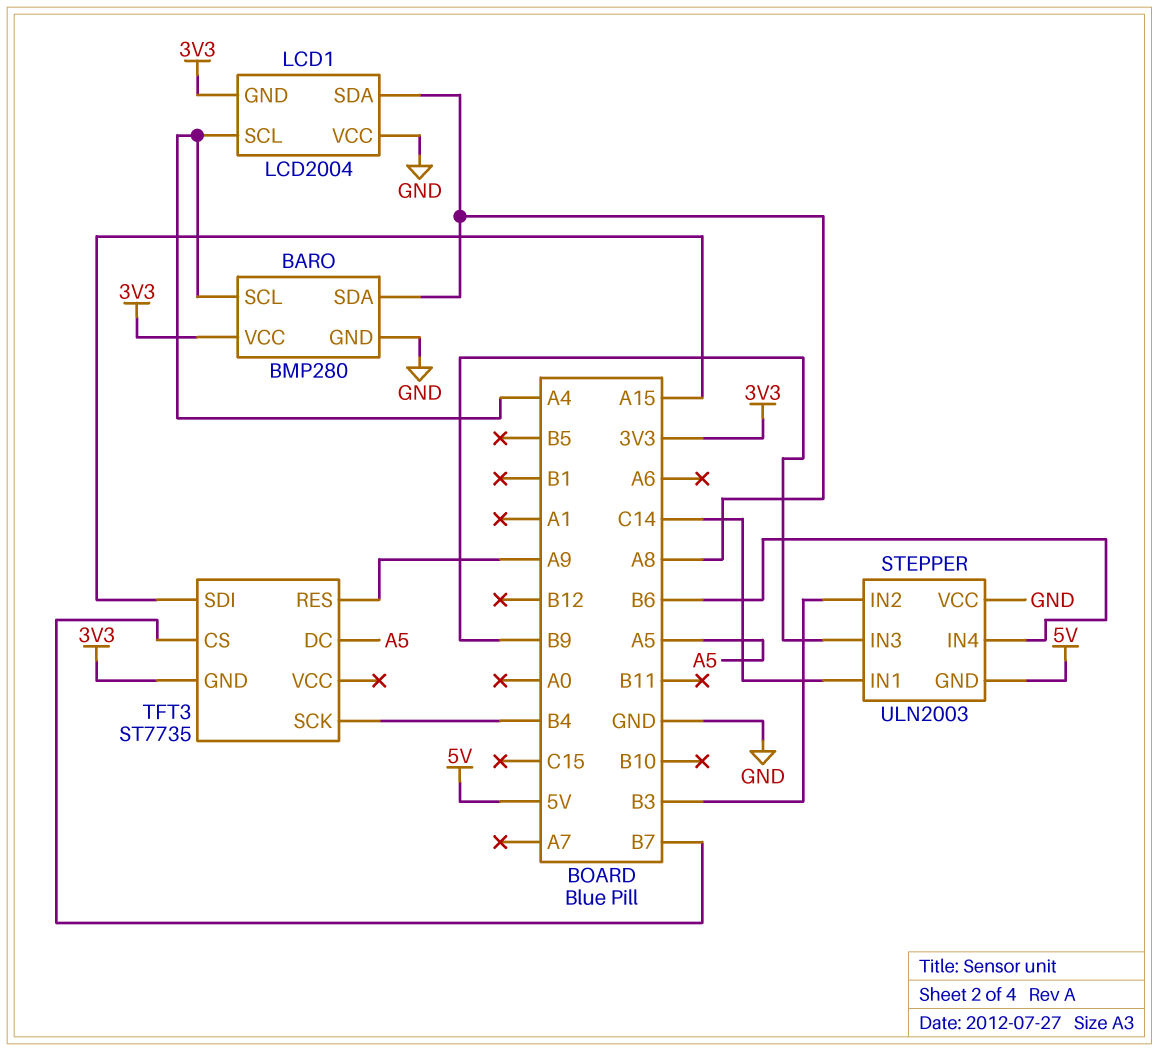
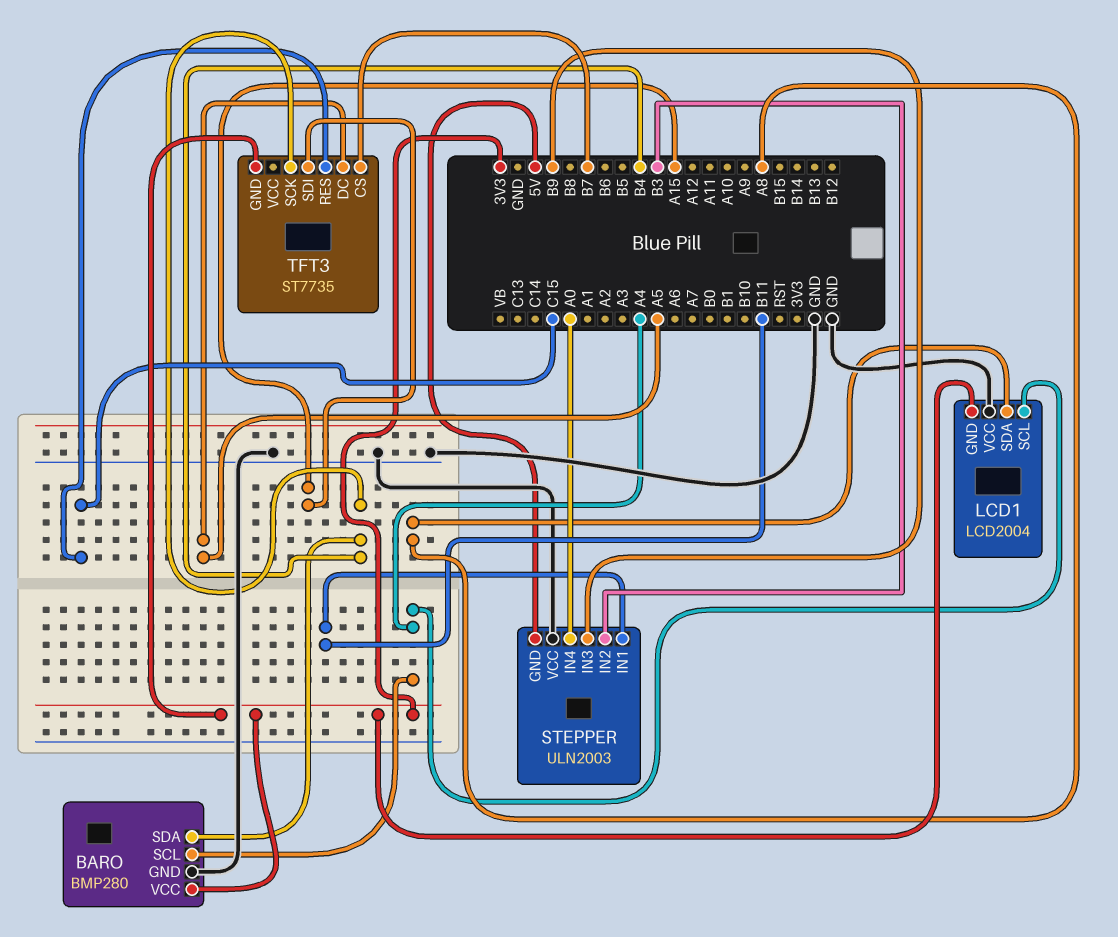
BARO pin SDA: A8 -> B4
STEPPER pin IN1: C14 -> B11
STEPPER pin IN4: B6 -> A0
TFT3 pin RES: A9 -> C15

